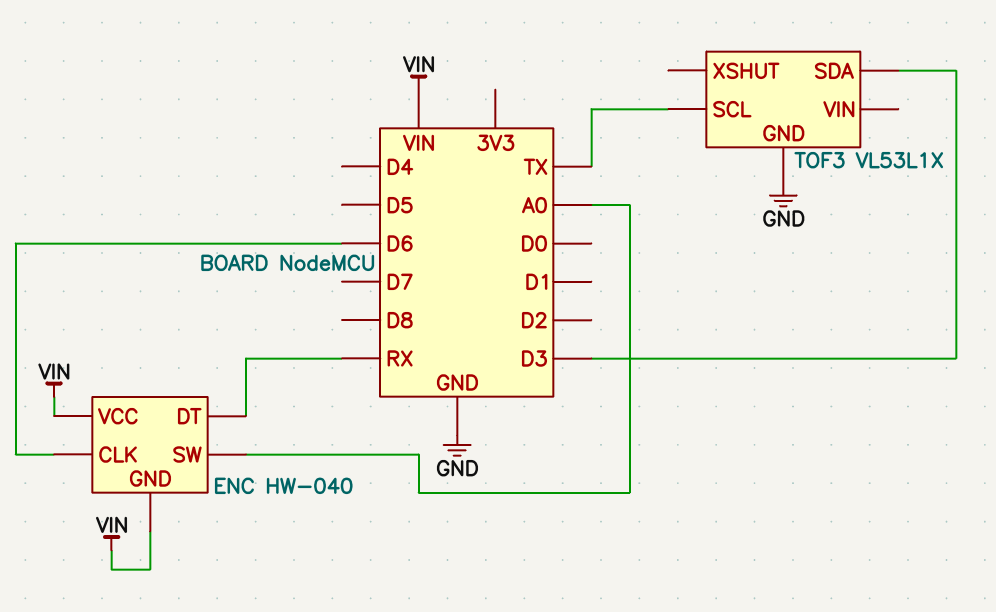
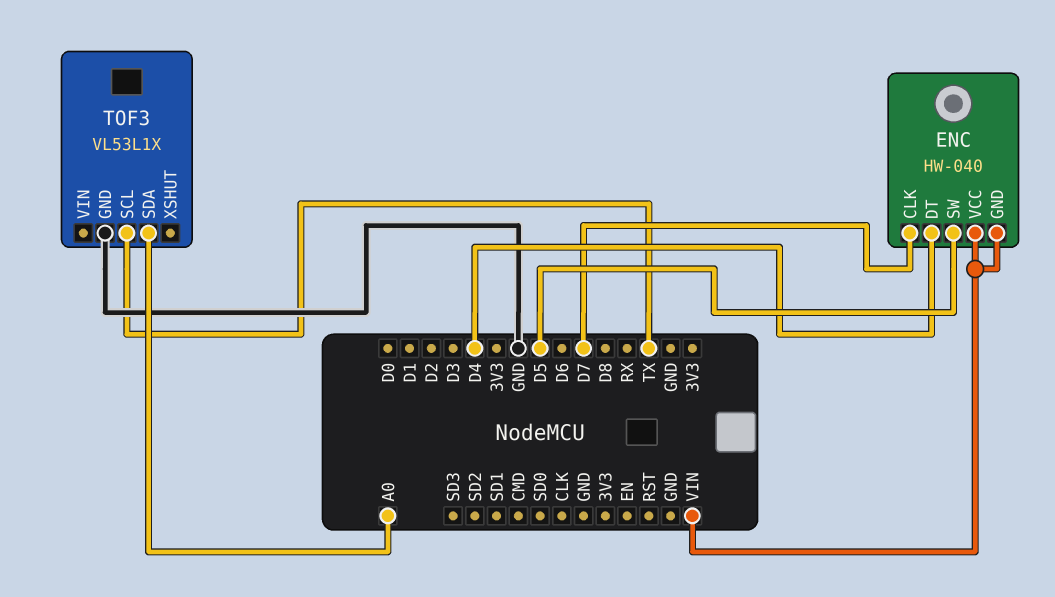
ENC pin CLK: D6 -> D7
ENC pin DT: RX -> D4
ENC pin SW: A0 -> D5
TOF3 pin SDA: D3 -> A0

